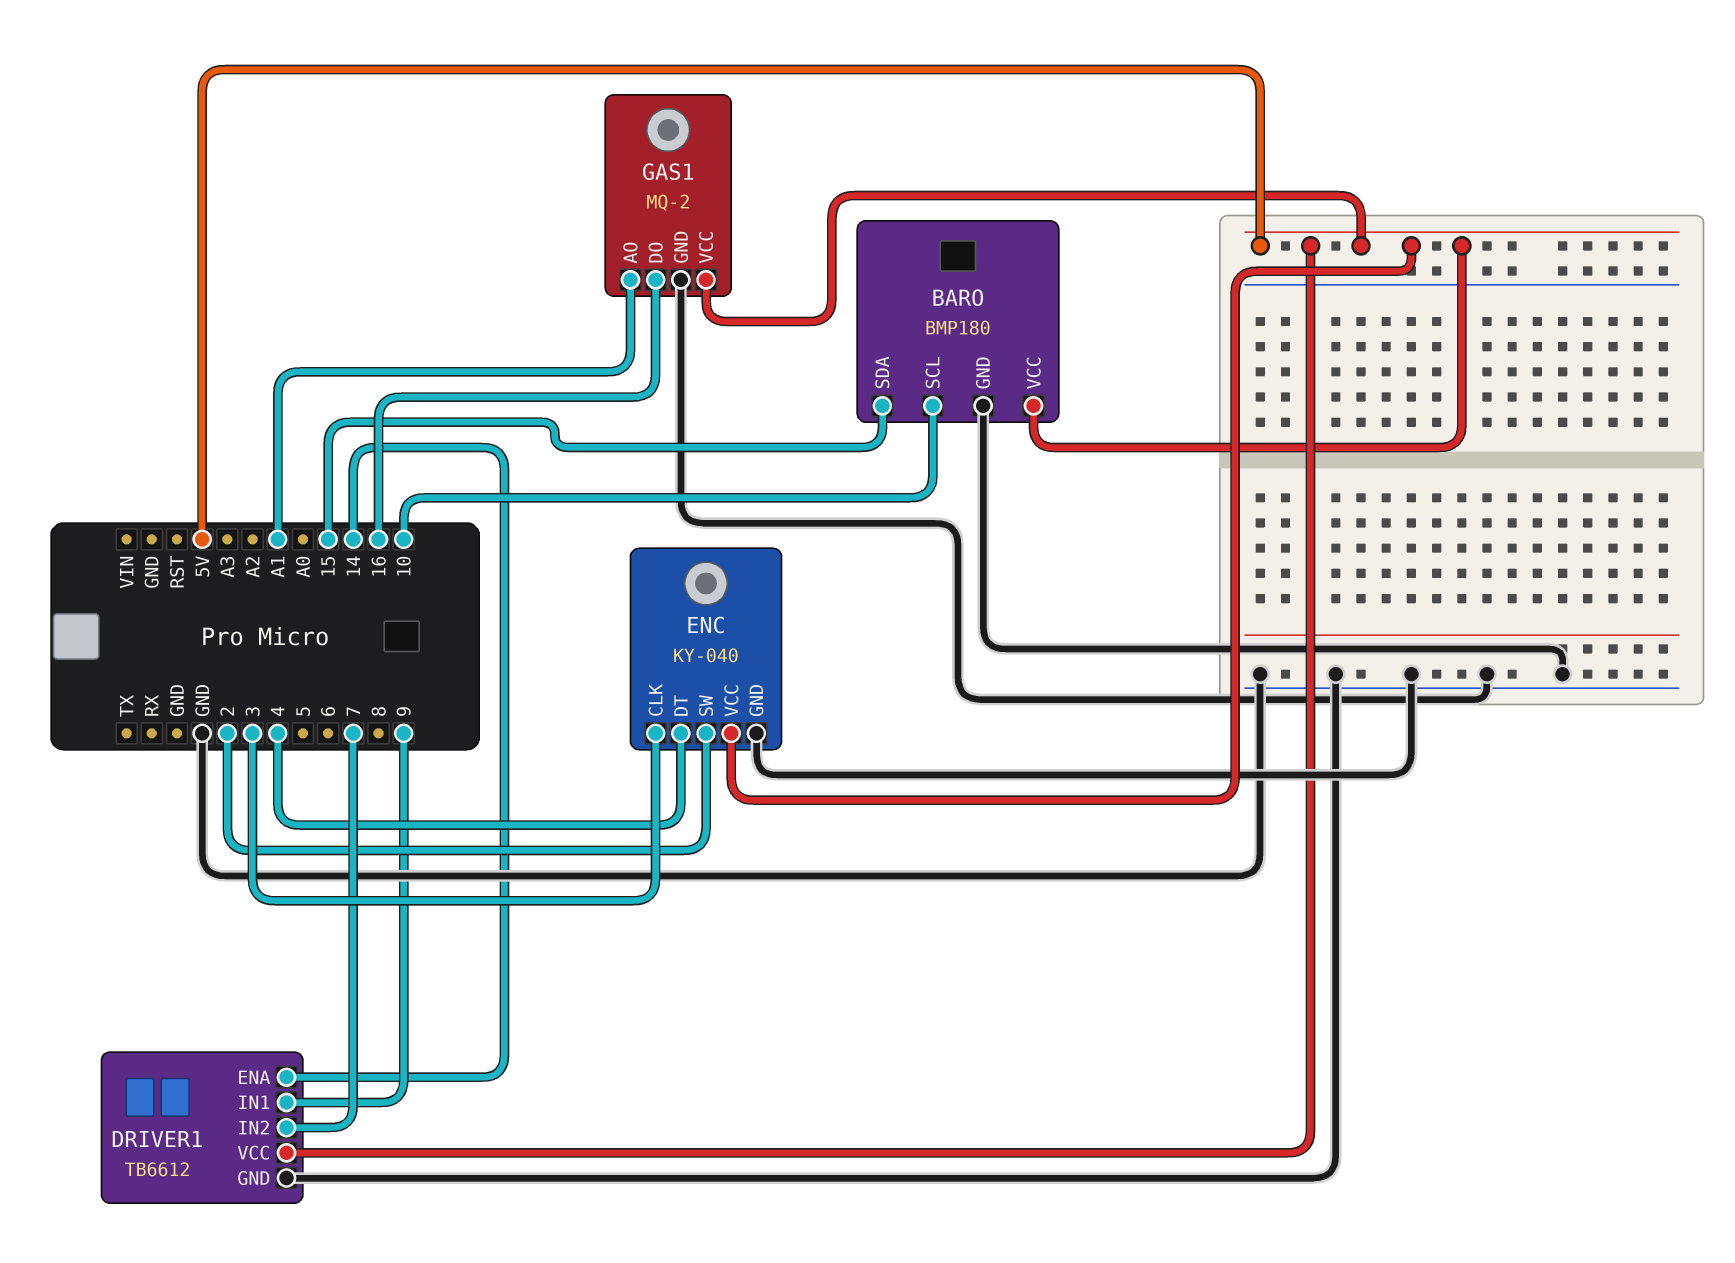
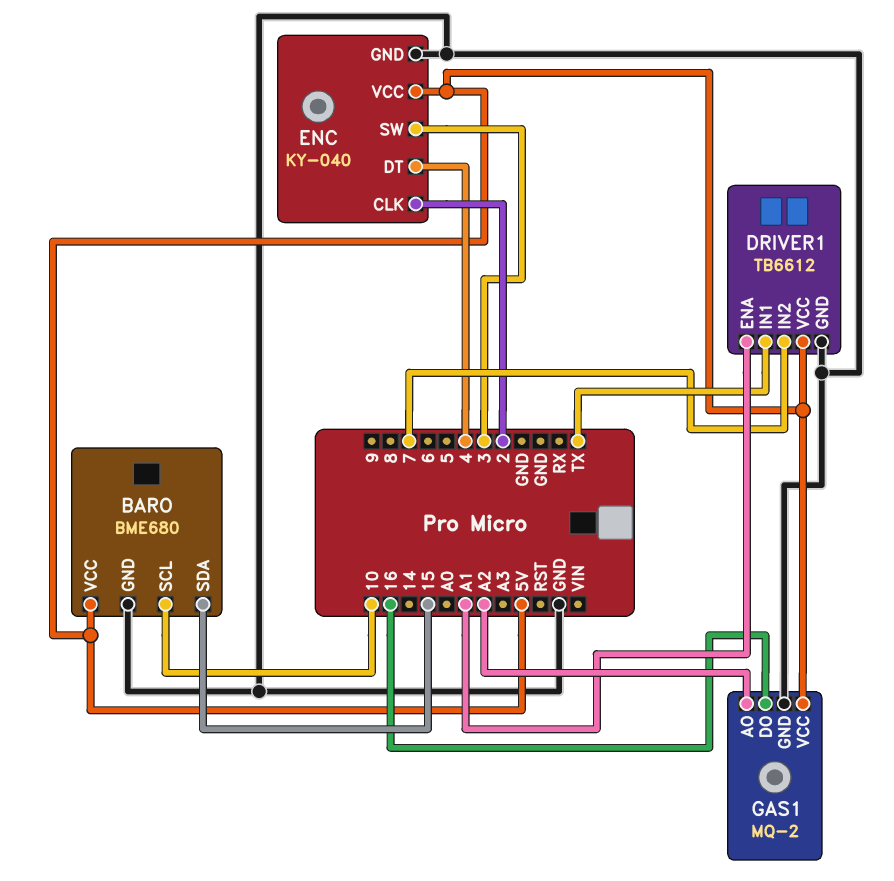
BARO: BMP180 -> BME680
DRIVER1 pin ENA: 14 -> A1
DRIVER1 pin IN1: 9 -> TX
ENC pin CLK: 3 -> 2
ENC pin SW: 2 -> 3
GAS1 pin AO: A1 -> A2

